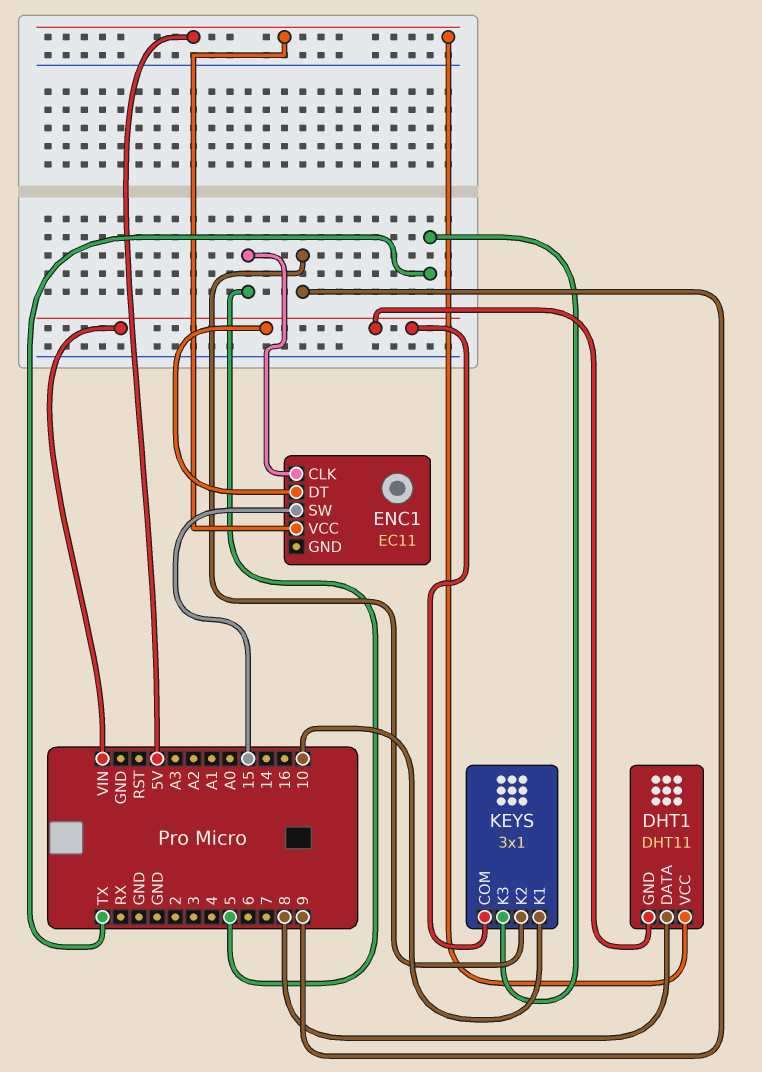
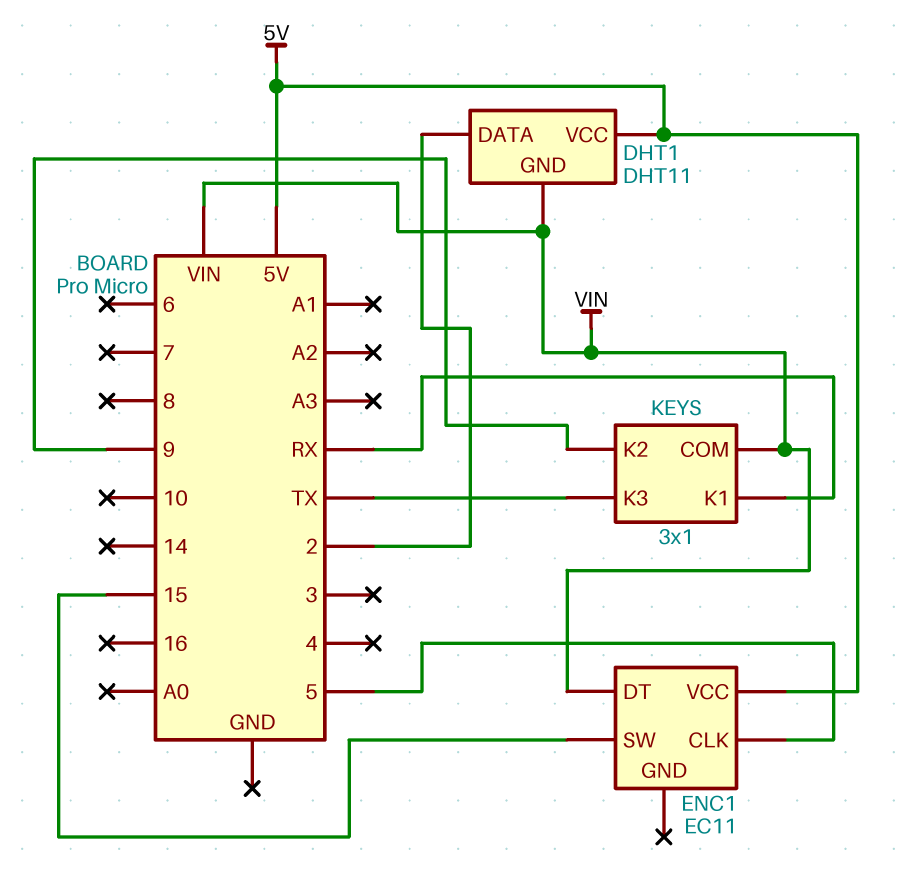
DHT1 pin DATA: 8 -> 2
KEYS pin K1: 10 -> RX

